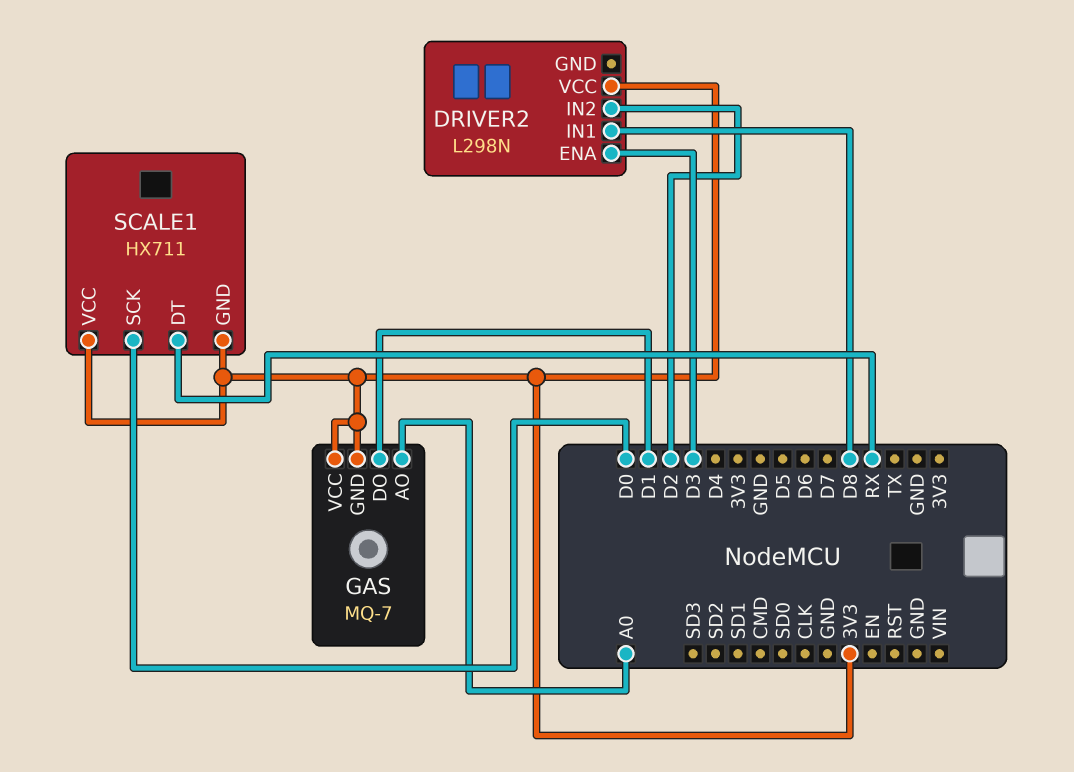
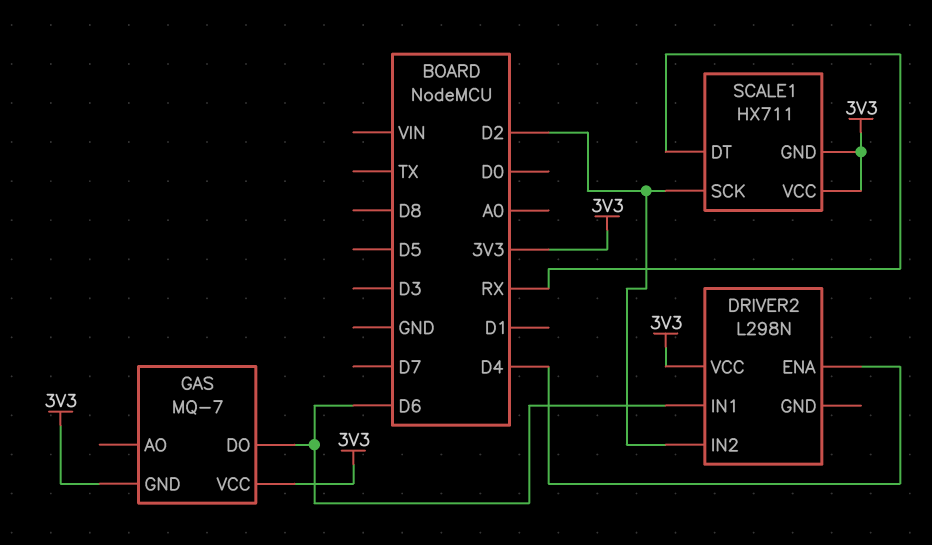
DRIVER2 pin ENA: D3 -> D4
DRIVER2 pin IN1: D8 -> D6
GAS pin AO: A0 -> none
GAS pin DO: D1 -> D6
SCALE1 pin SCK: D0 -> D2

